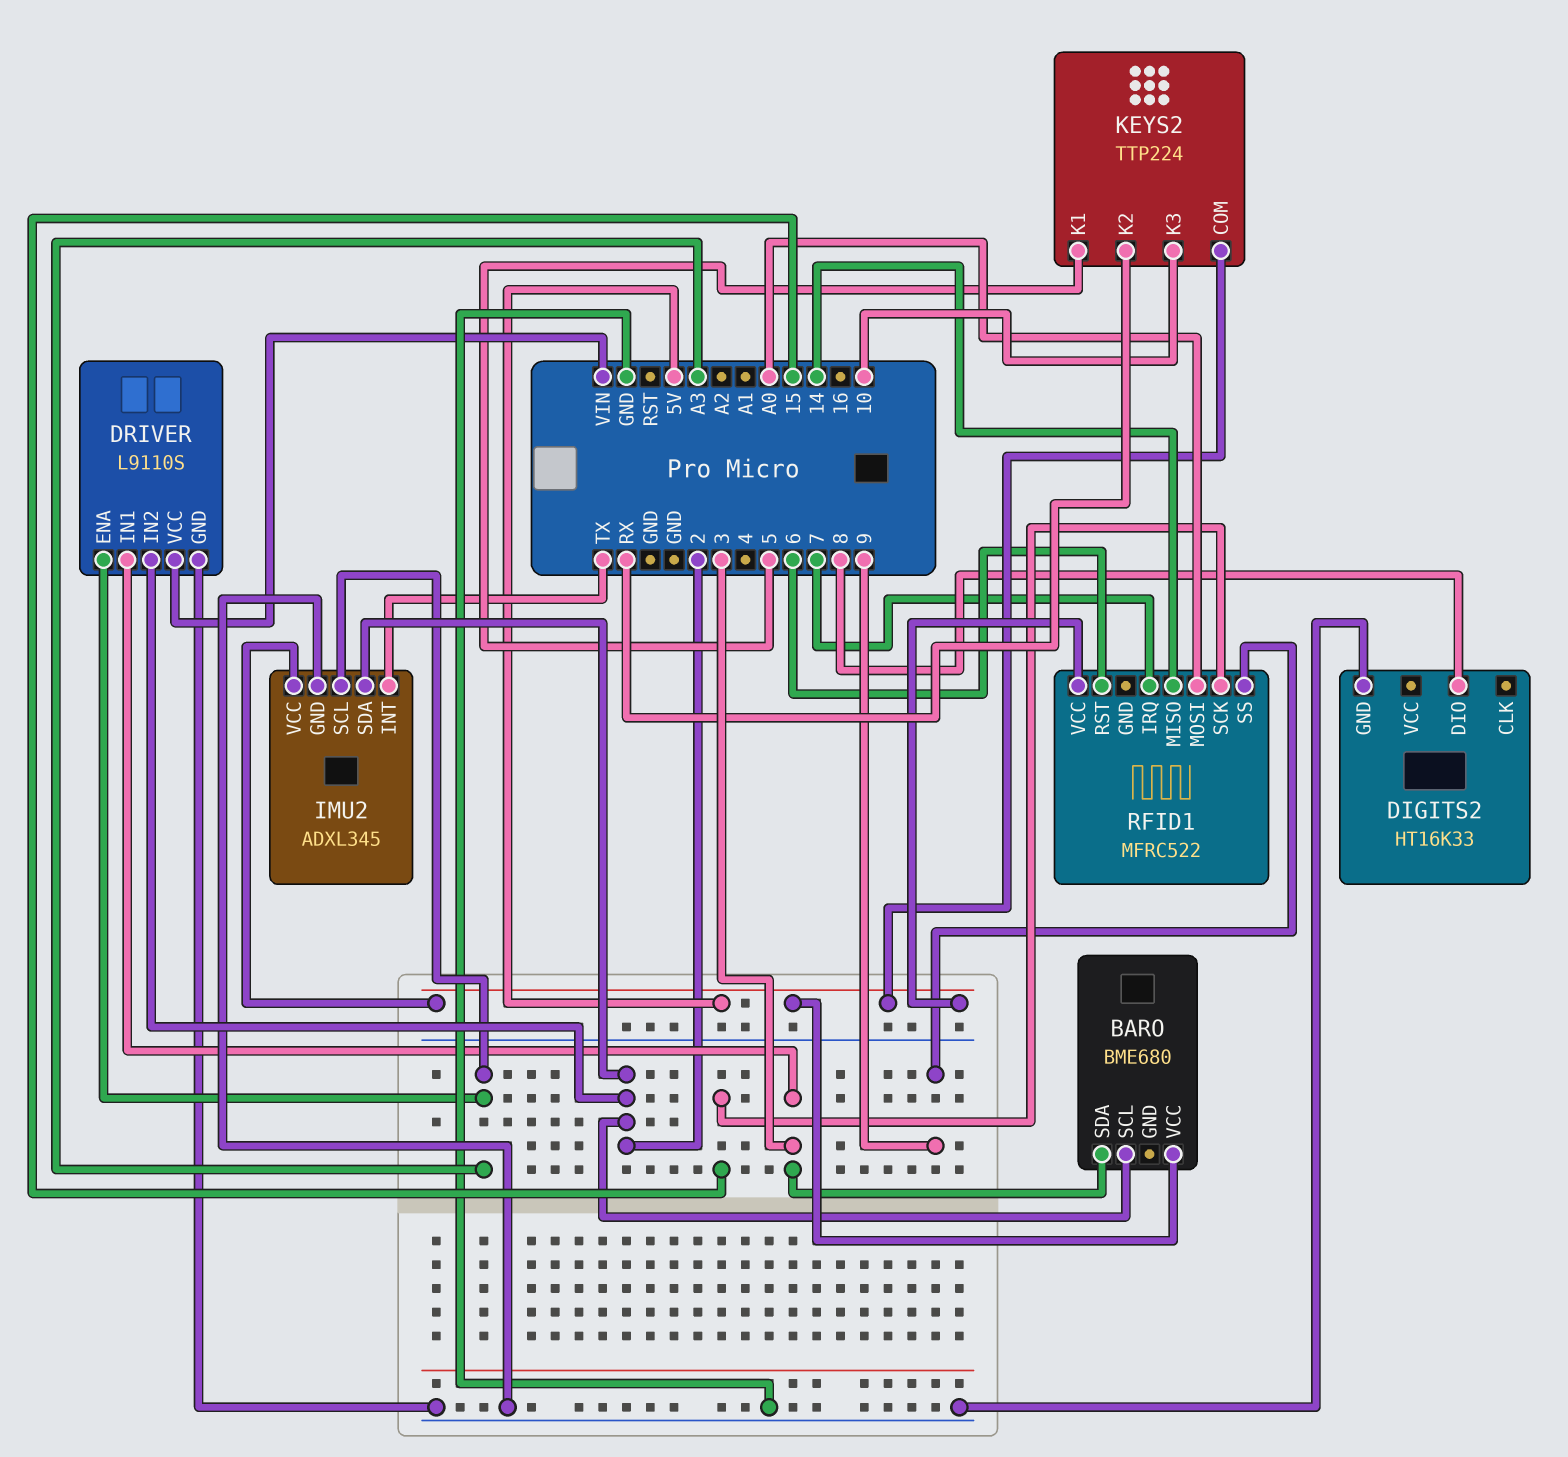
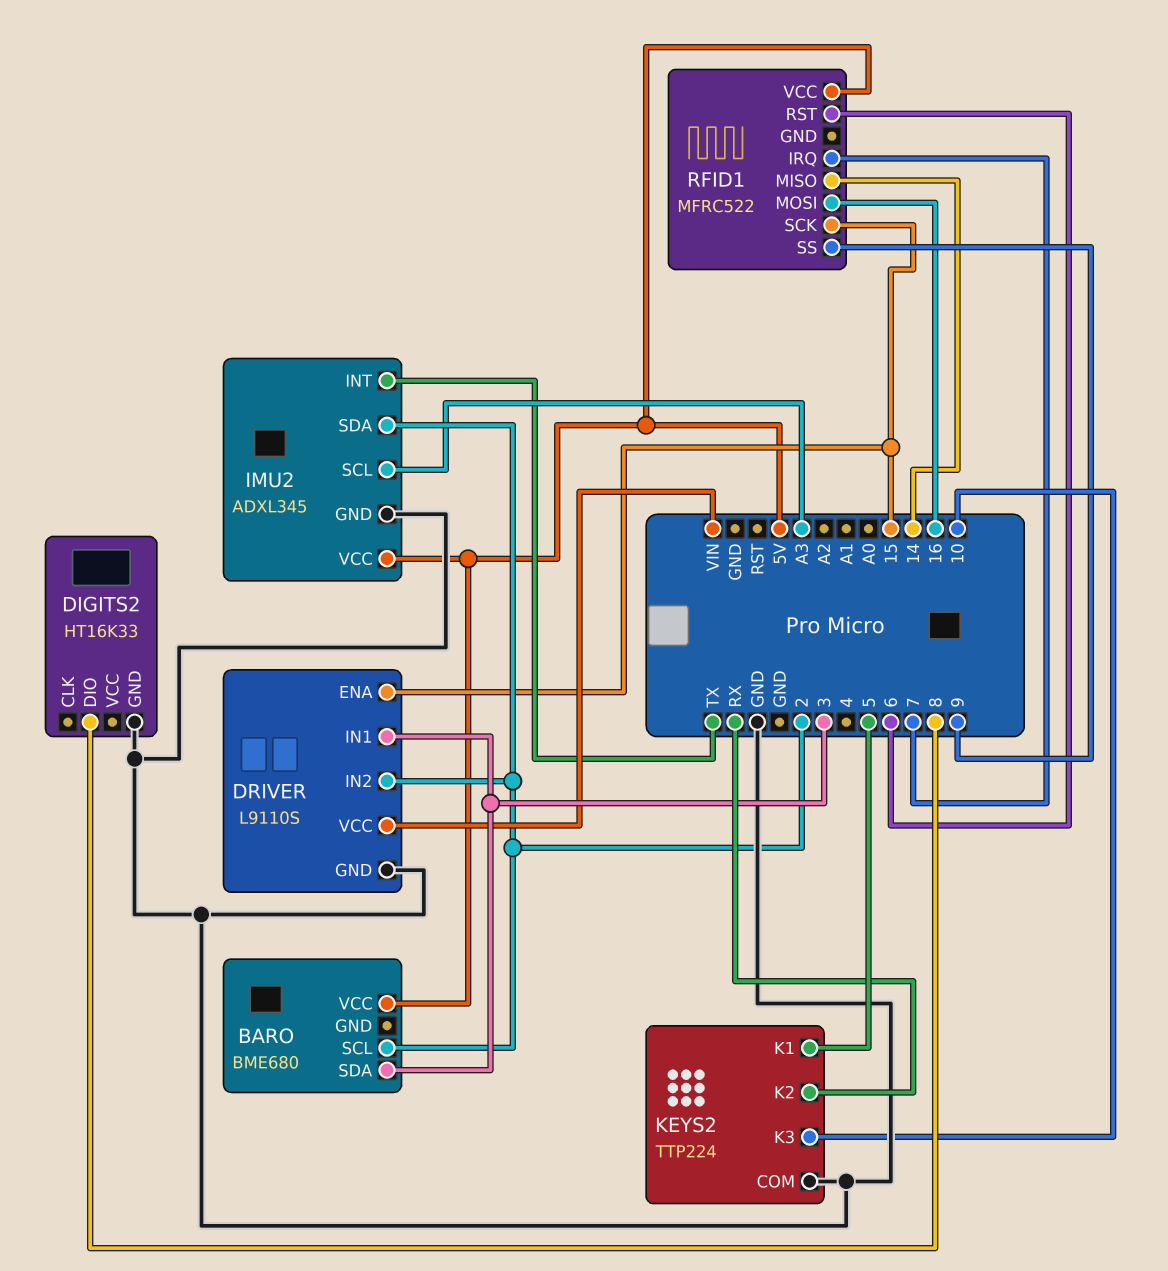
DRIVER pin ENA: A3 -> 15
KEYS2 pin COM: 5V -> GND
RFID1 pin MOSI: A0 -> 16

